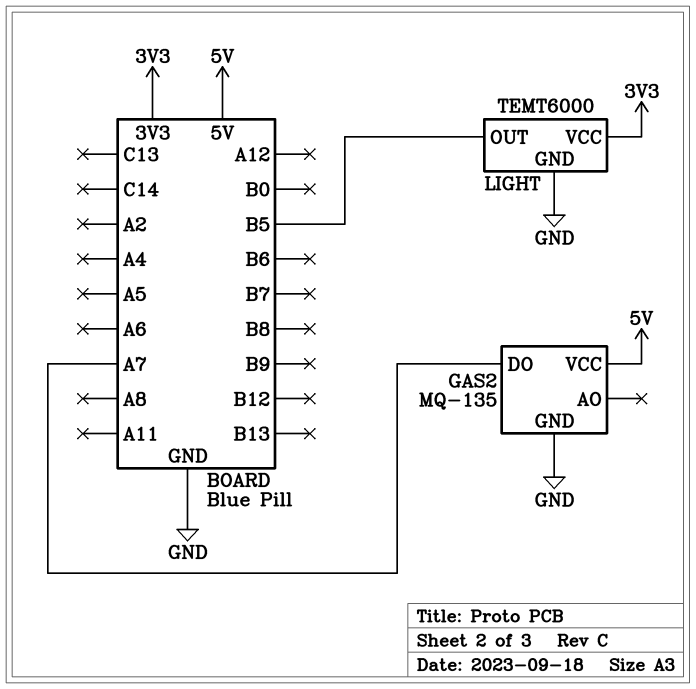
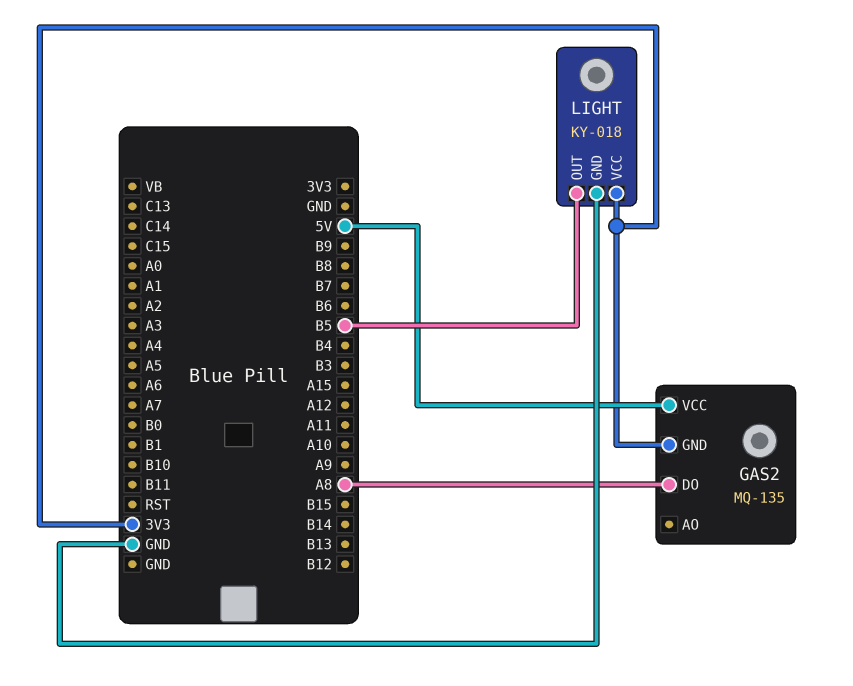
GAS2 pin DO: A7 -> A8
GAS2 pin GND: GND -> 3V3
LIGHT: TEMT6000 -> KY-018

